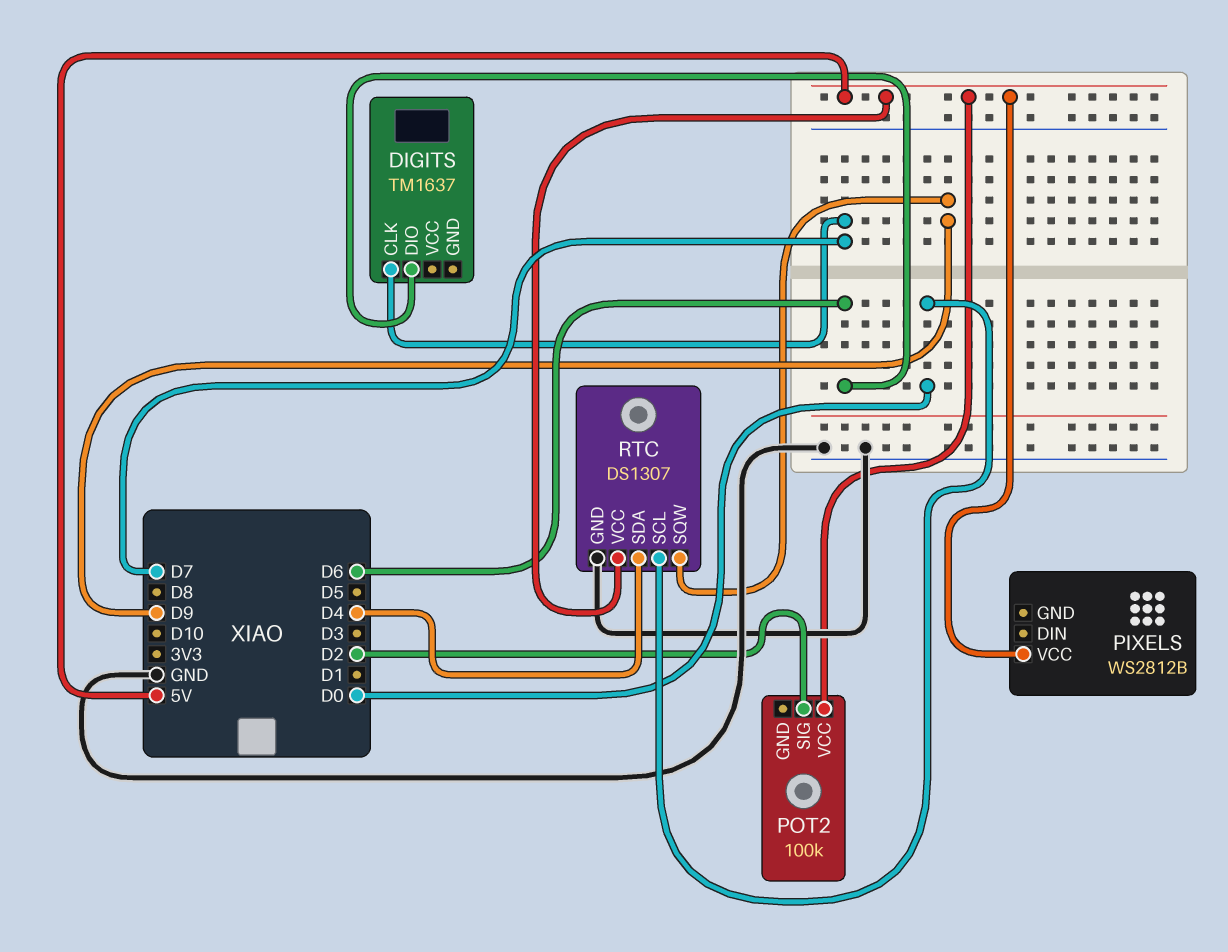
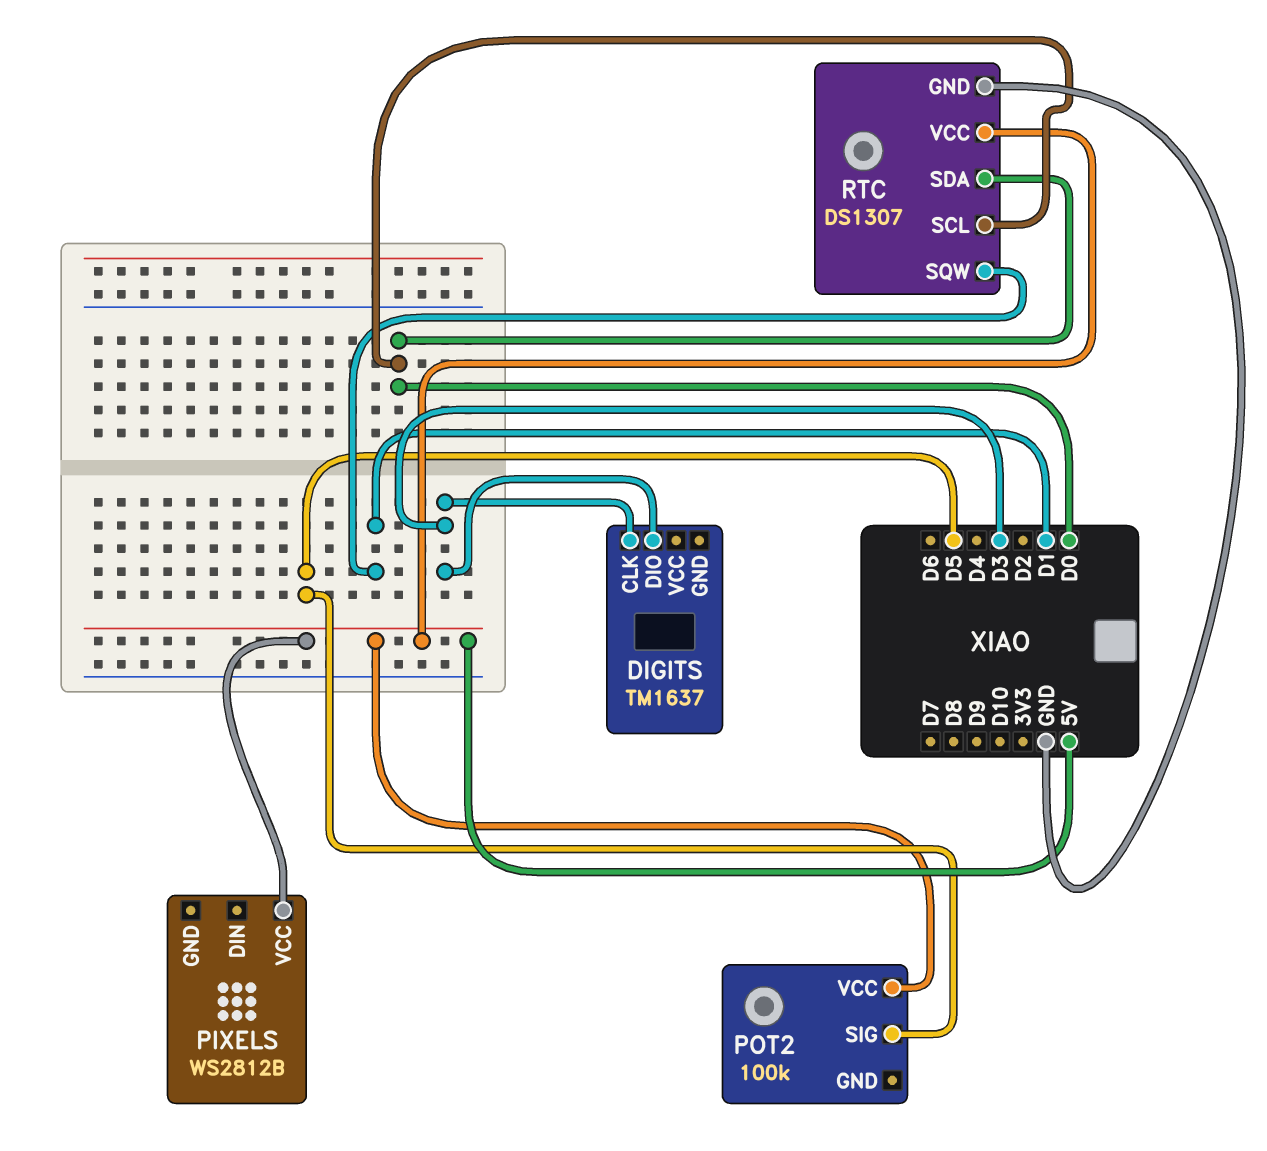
DIGITS pin CLK: D7 -> D3
DIGITS pin DIO: D6 -> D3
POT2 pin SIG: D2 -> D5
RTC pin SDA: D4 -> D0
RTC pin SQW: D9 -> D1

